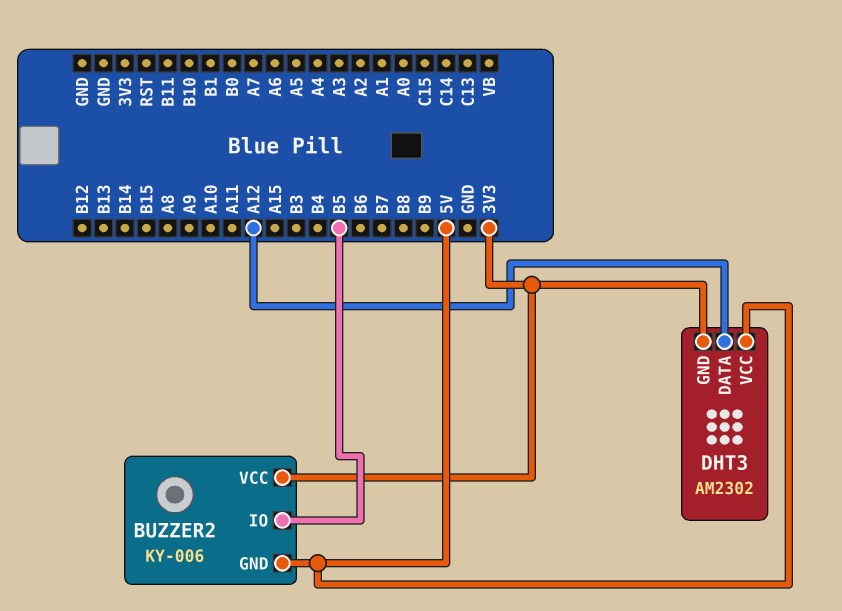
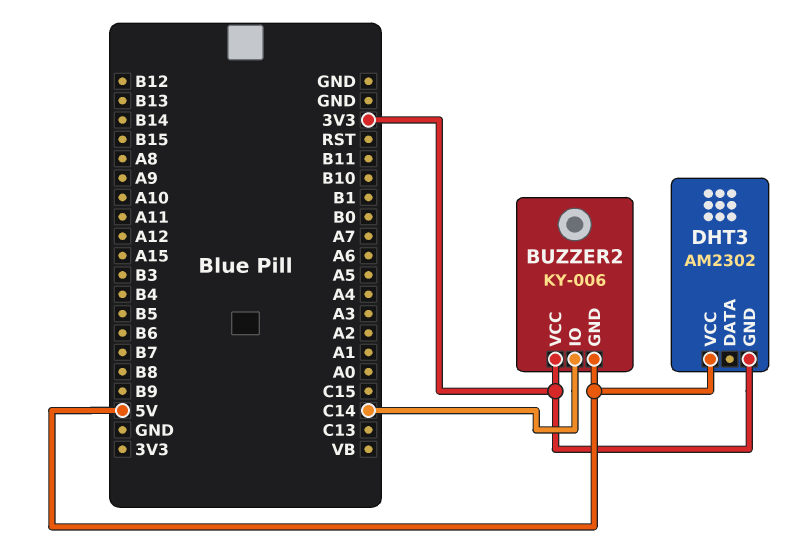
BUZZER2 pin IO: B5 -> C14
DHT3 pin DATA: A12 -> none

